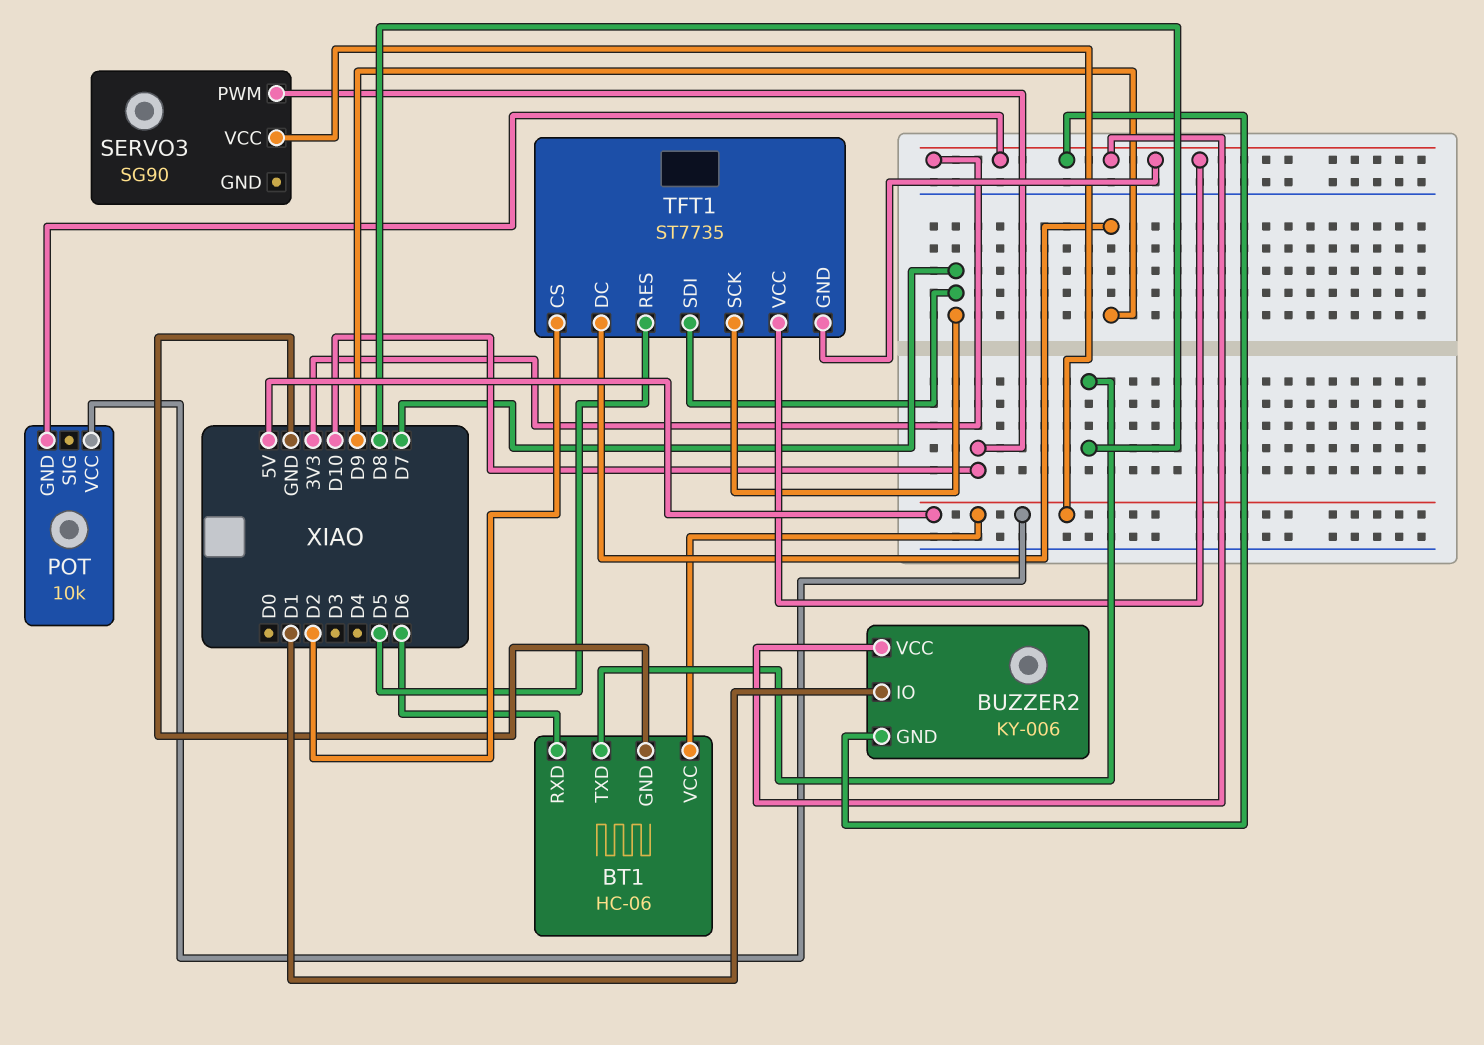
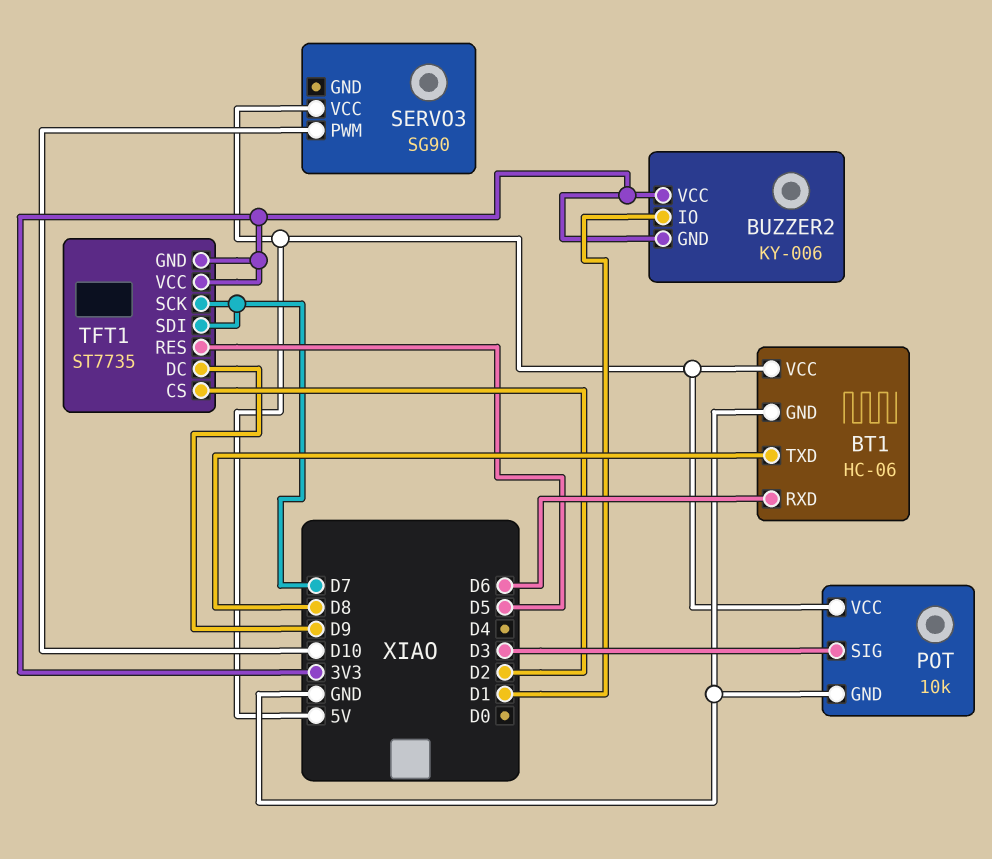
POT pin GND: 3V3 -> GND
POT pin SIG: none -> D3

